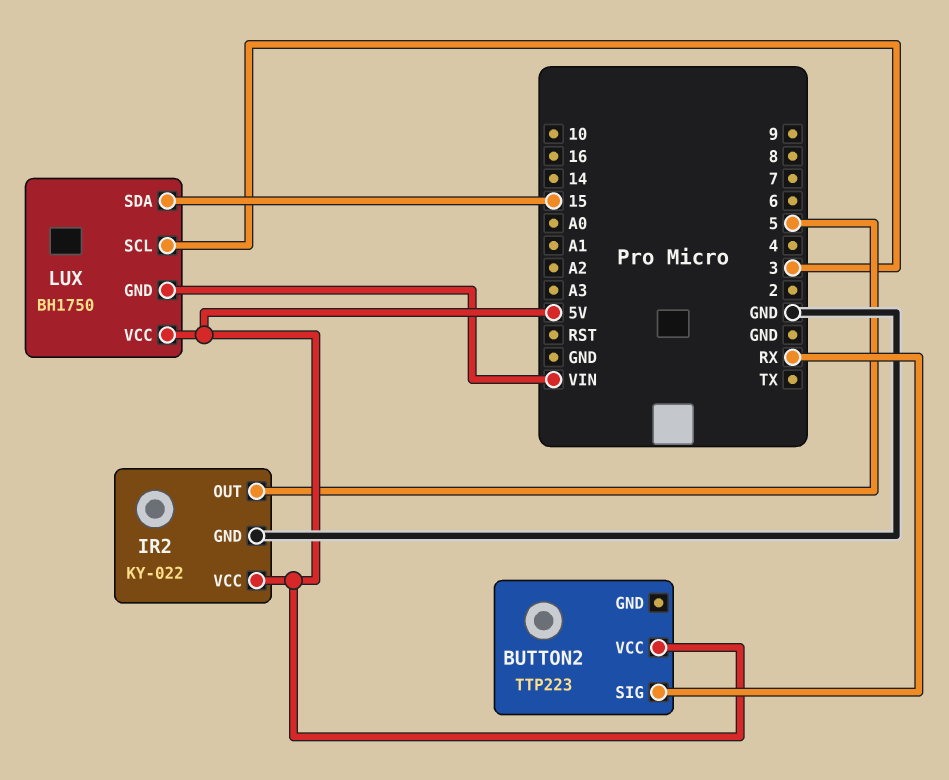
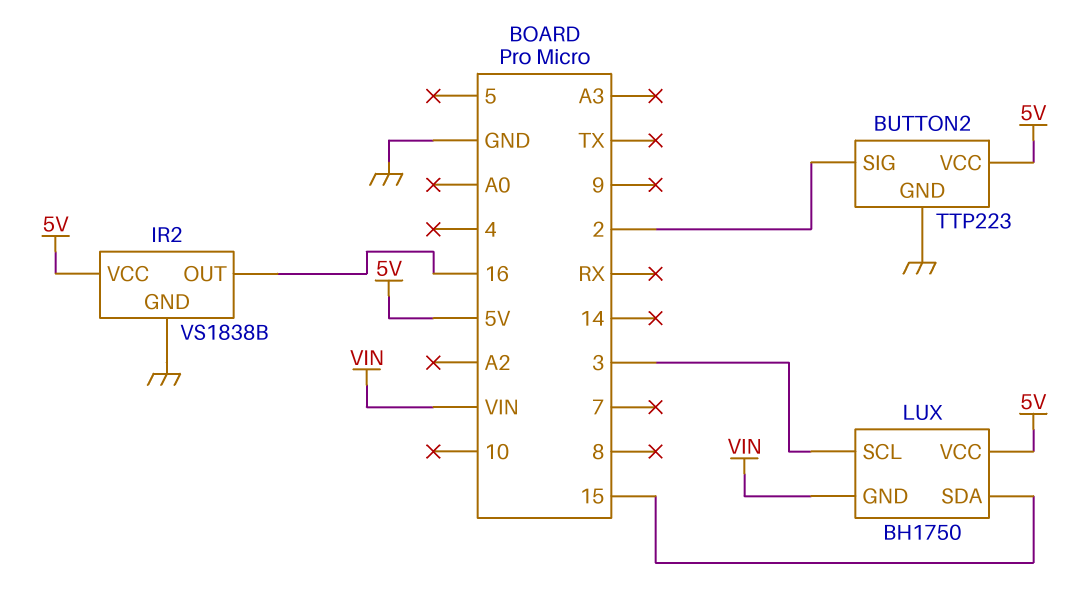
BUTTON2 pin GND: none -> GND
BUTTON2 pin SIG: RX -> 2
IR2: KY-022 -> VS1838B
IR2 pin OUT: 5 -> 16

